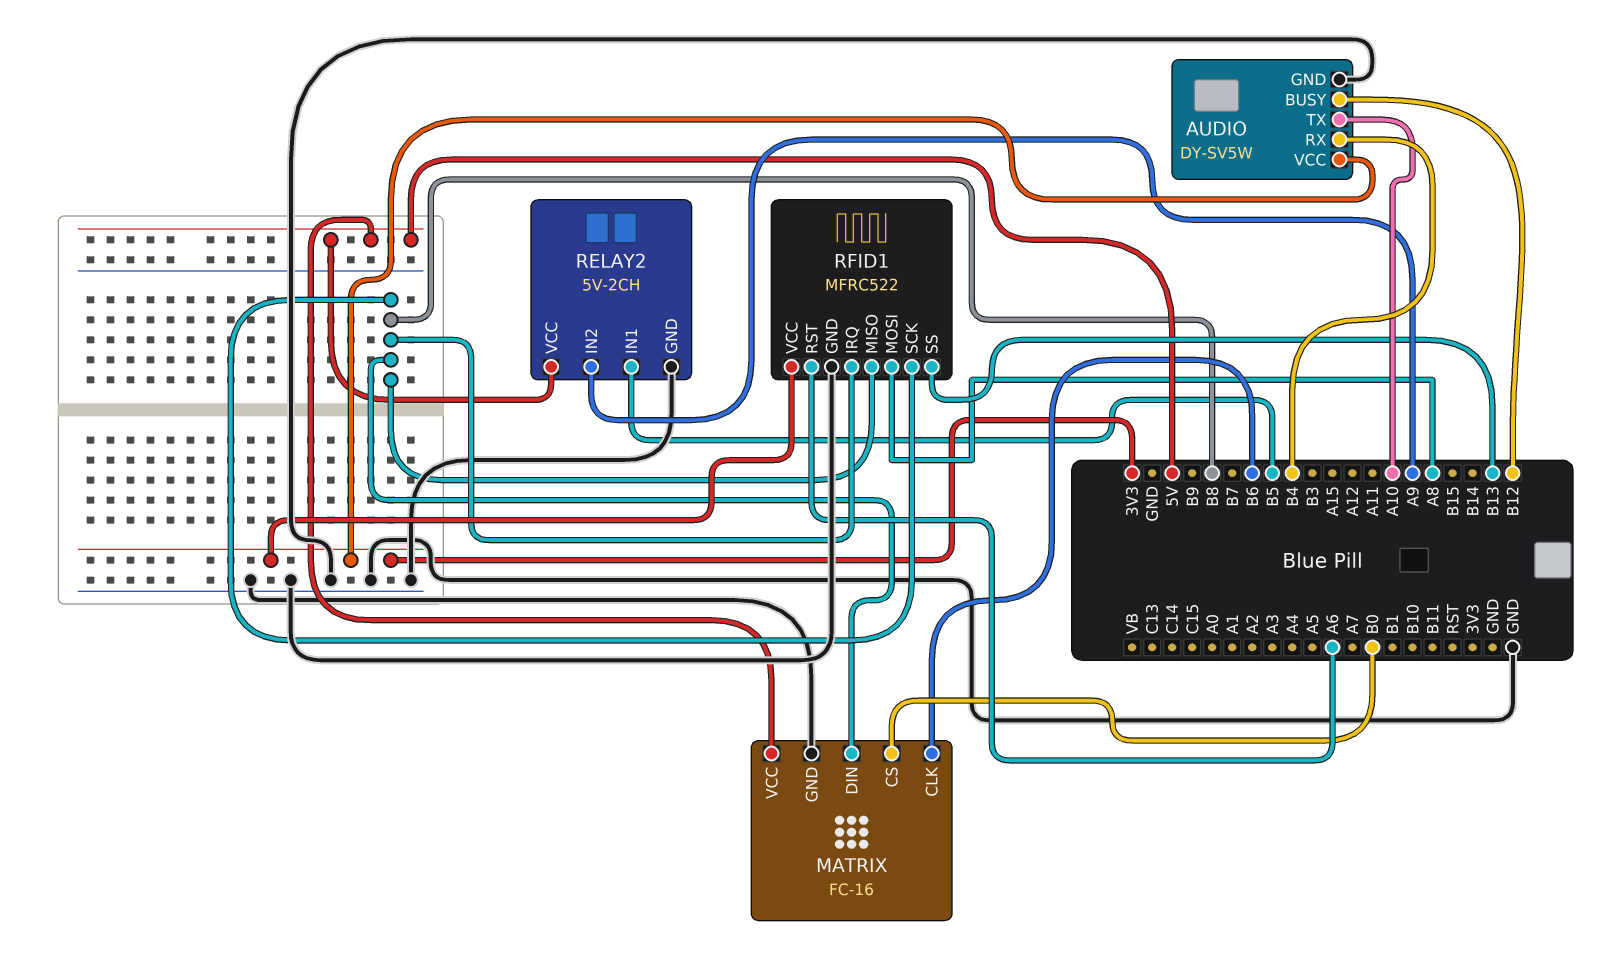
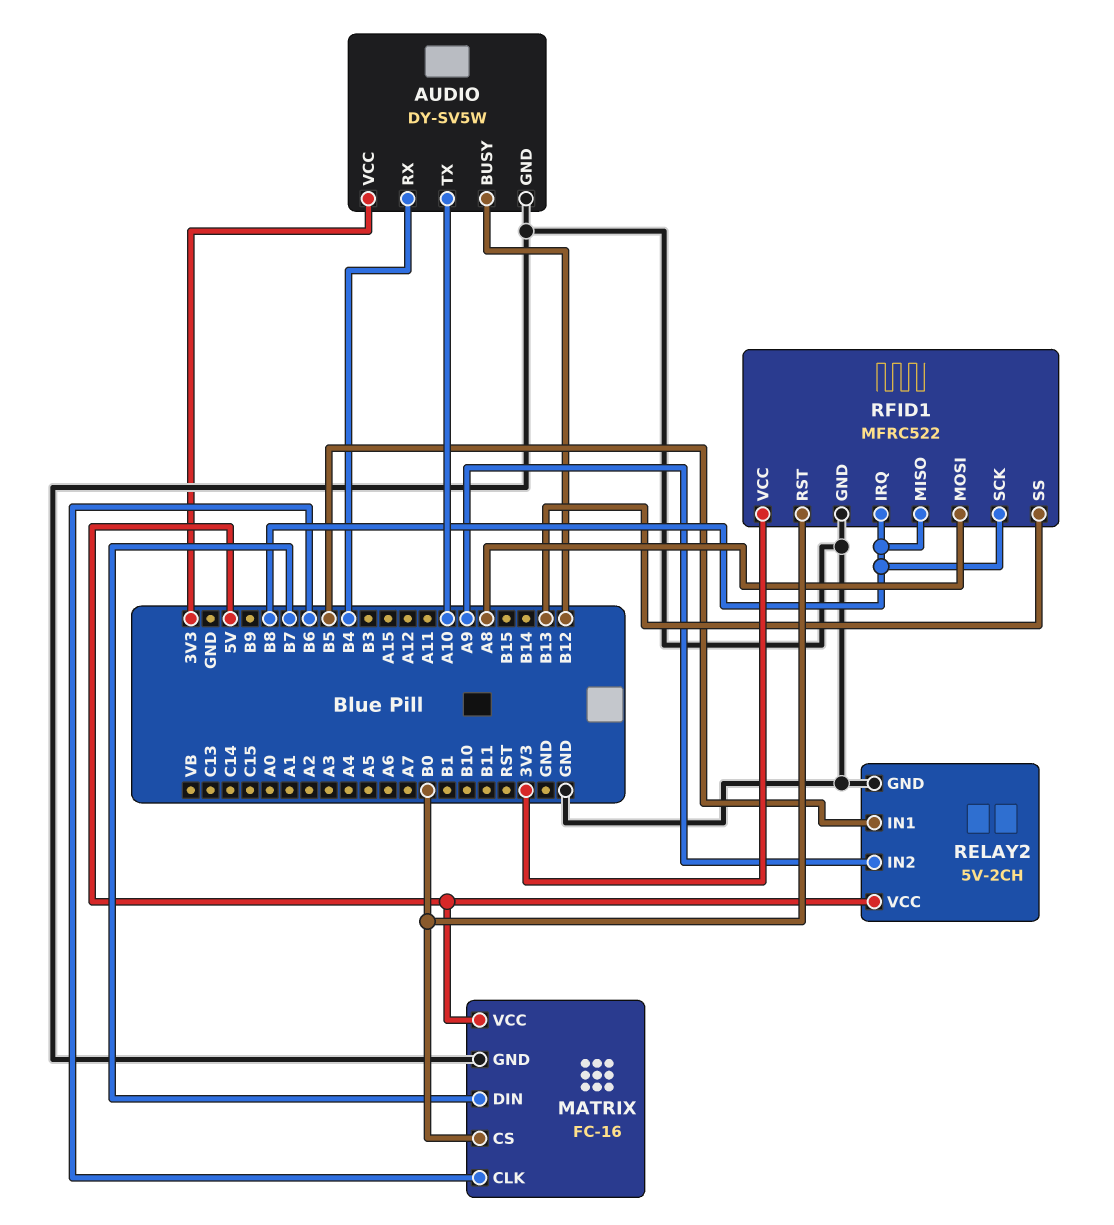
MATRIX pin DIN: B8 -> B7
RFID1 pin RST: A6 -> B0

